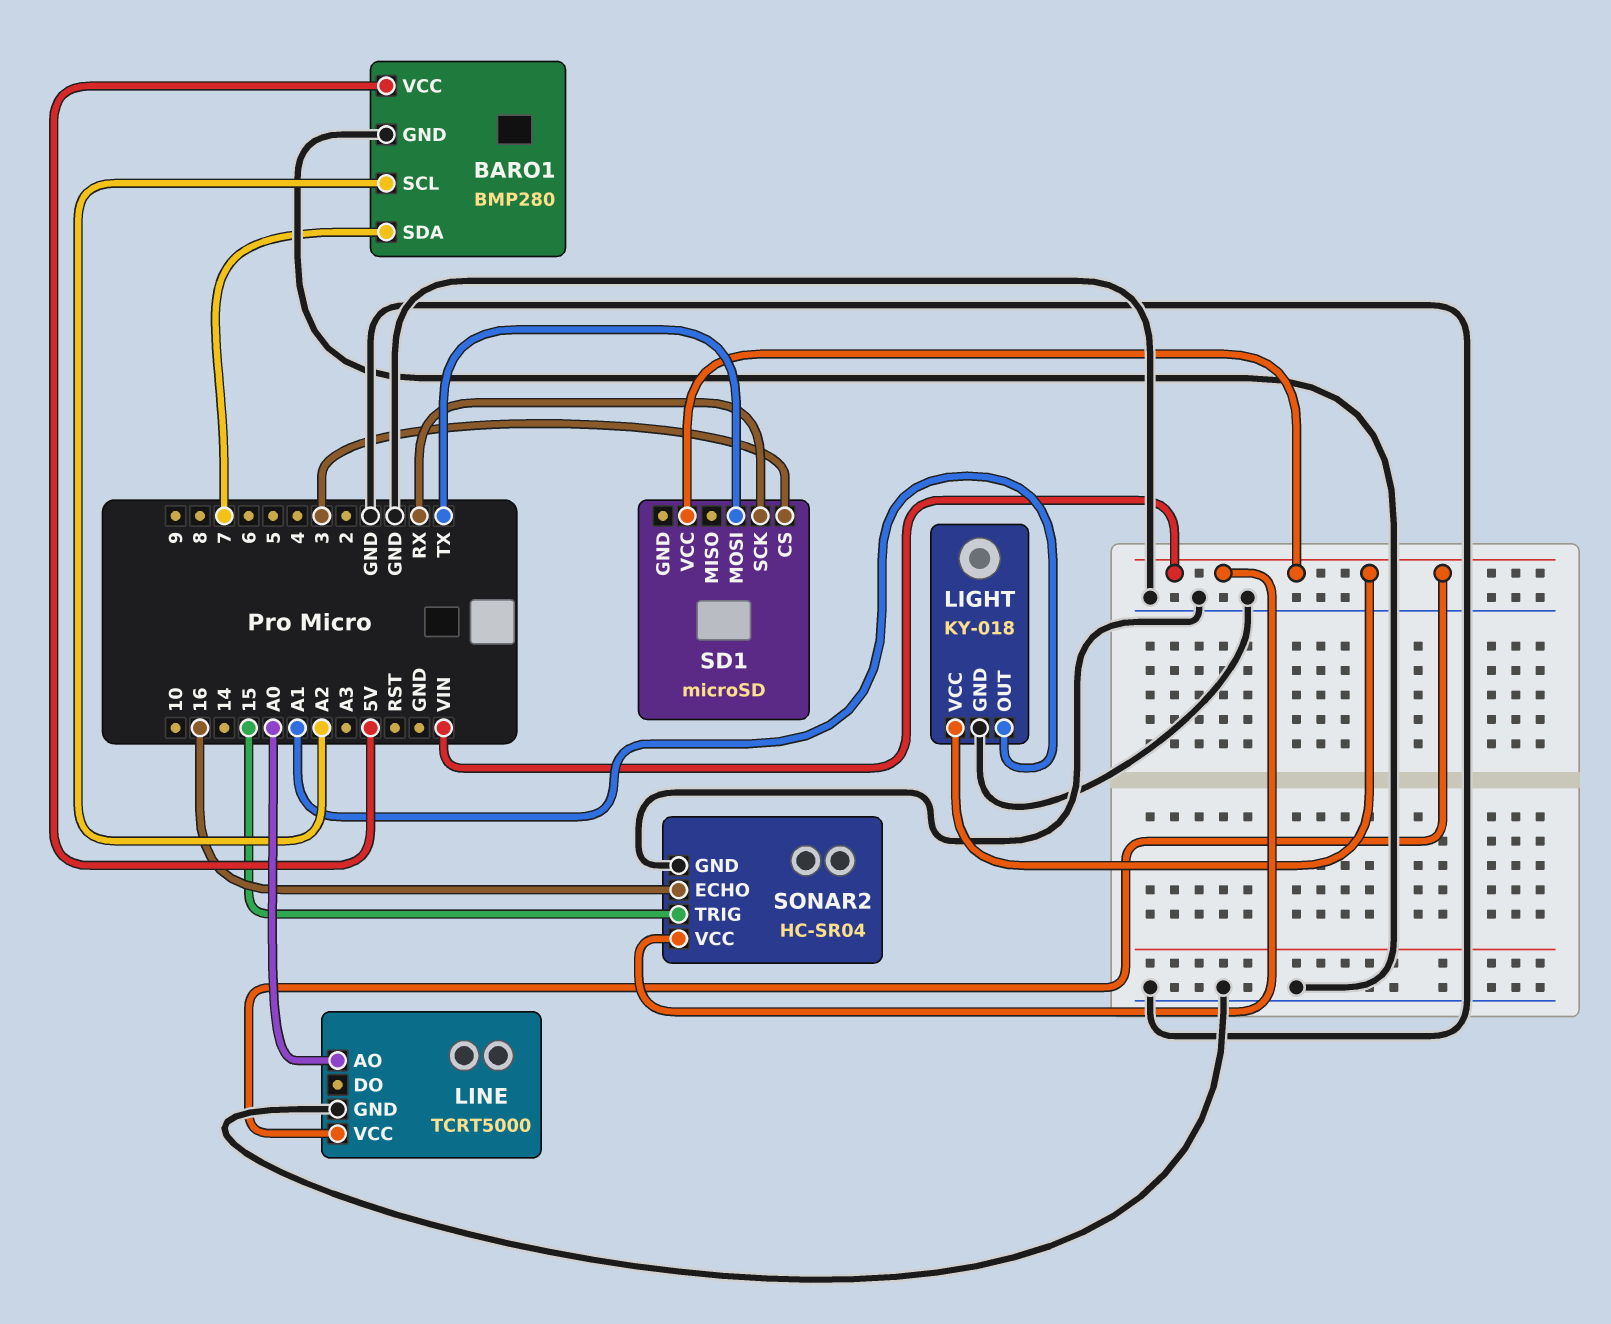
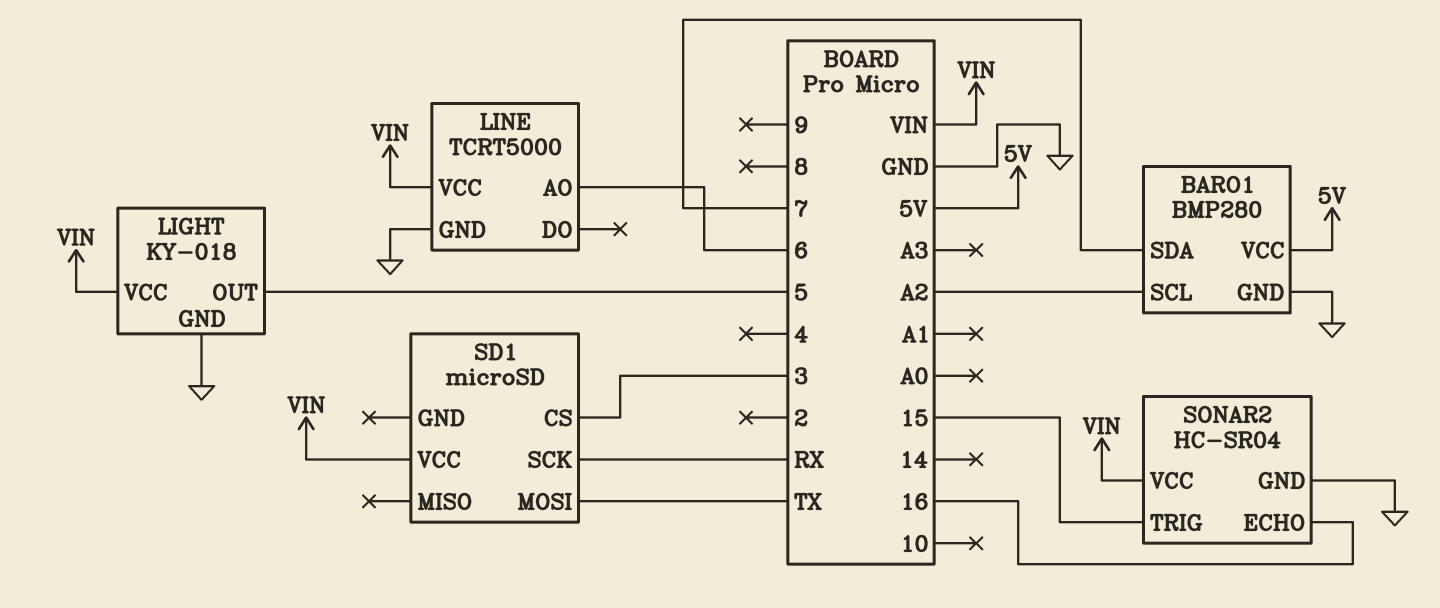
LIGHT pin OUT: A1 -> 5
LINE pin AO: A0 -> 6

